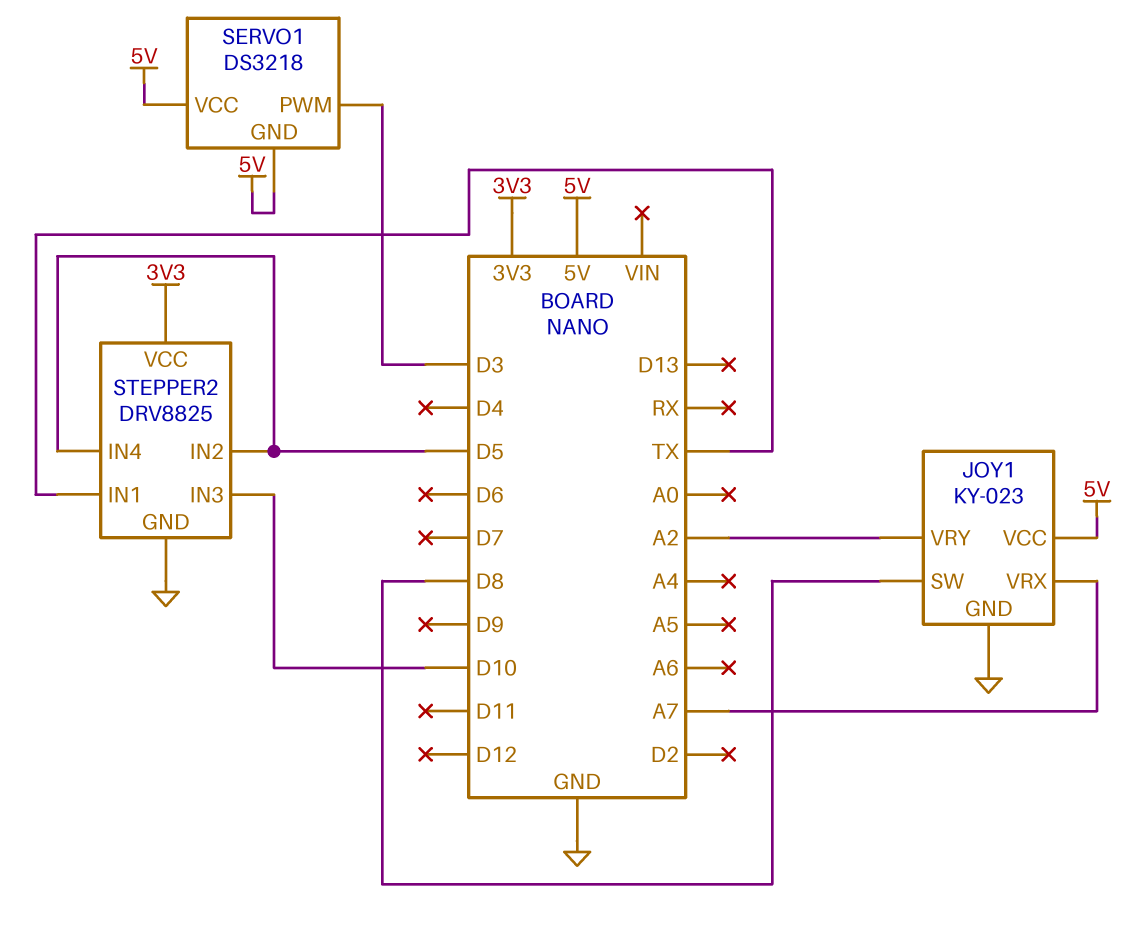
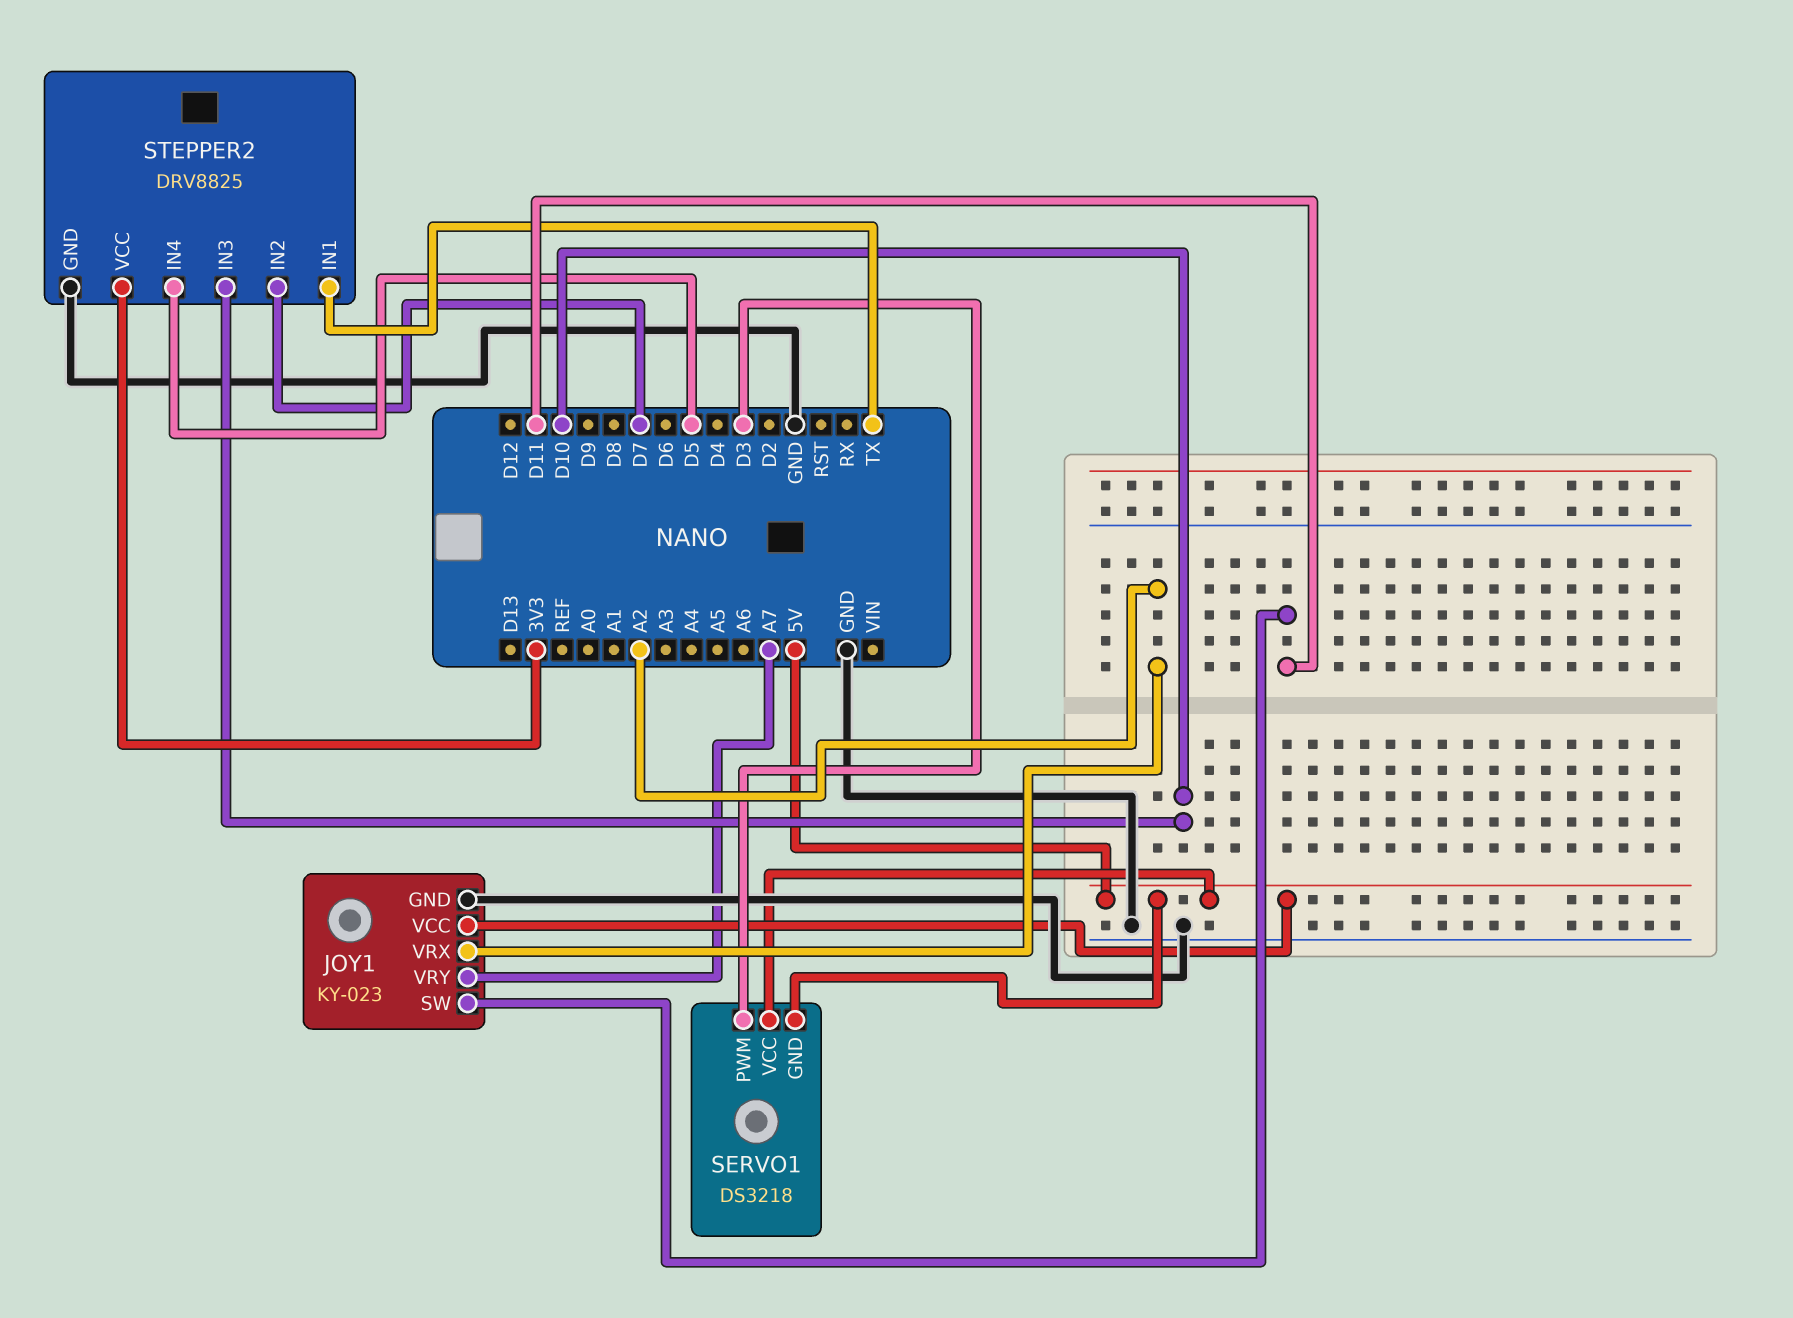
JOY1 pin SW: D8 -> D11
JOY1 pin VRX: A7 -> A2
JOY1 pin VRY: A2 -> A7
STEPPER2 pin IN2: D5 -> D7

